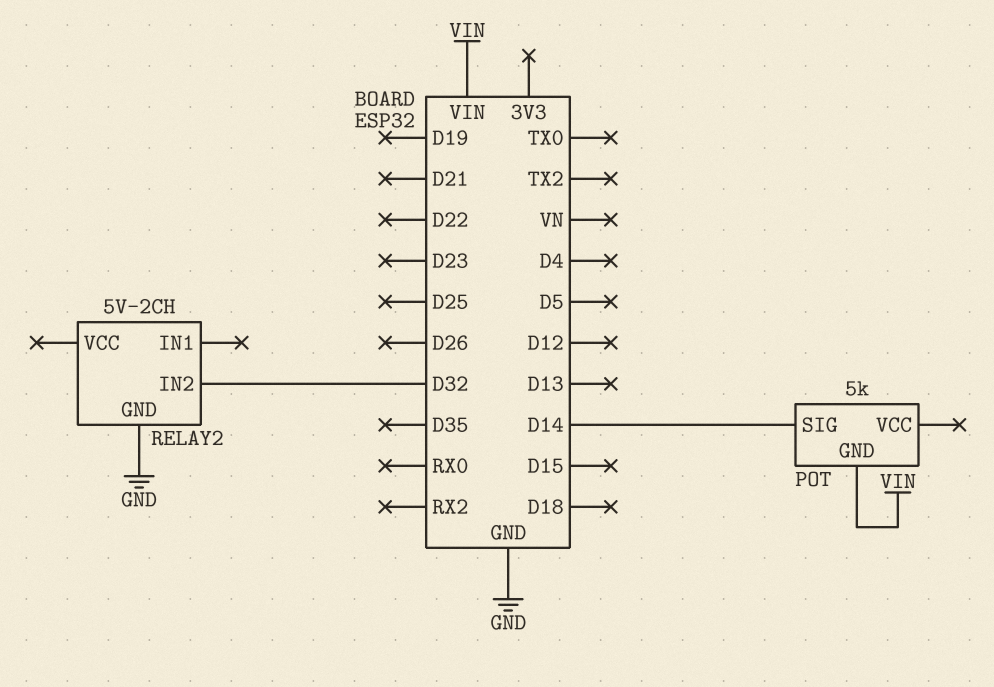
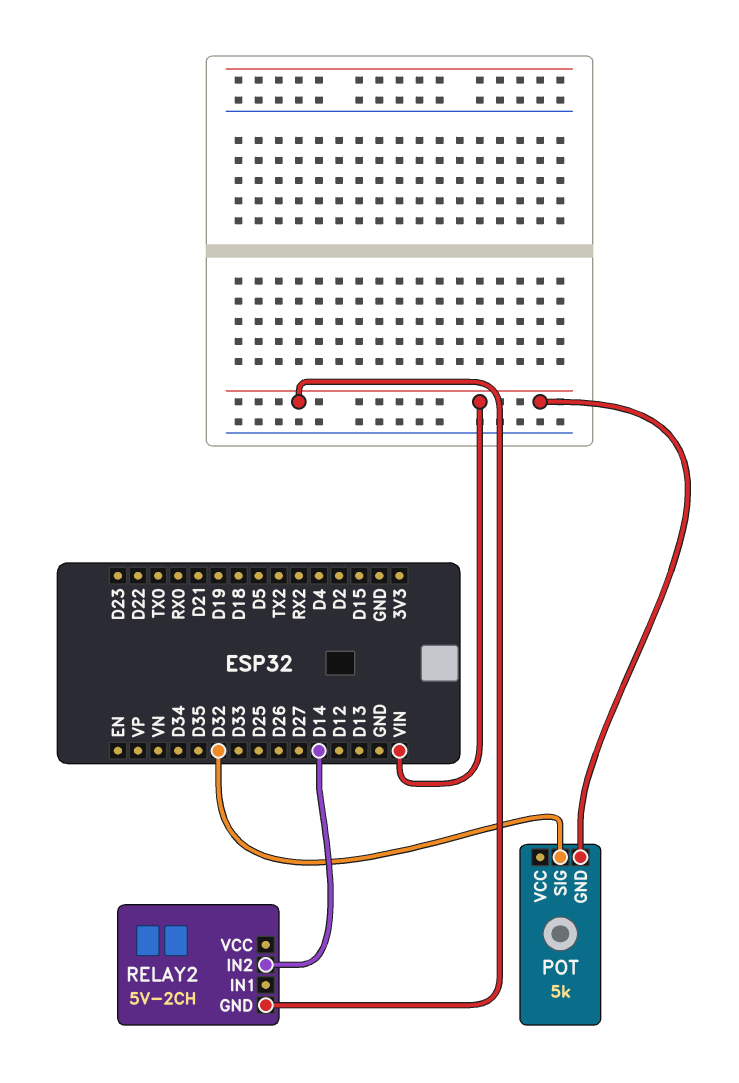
POT pin SIG: D14 -> D32
RELAY2 pin GND: GND -> VIN
RELAY2 pin IN2: D32 -> D14

